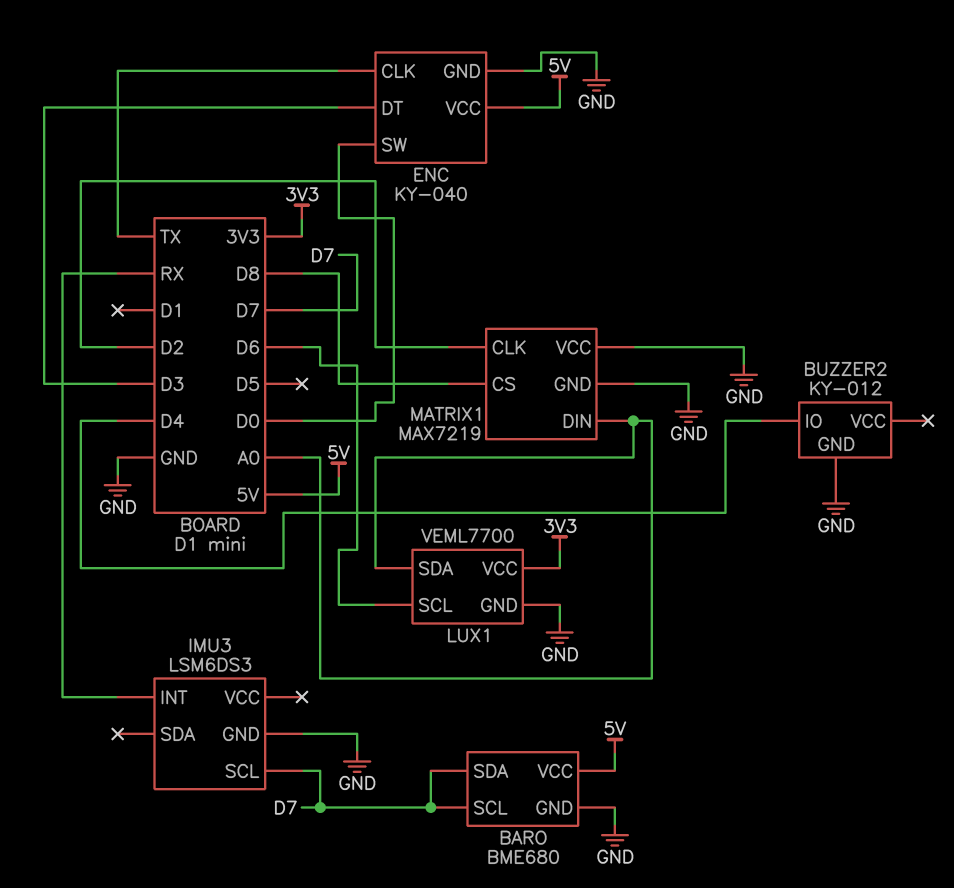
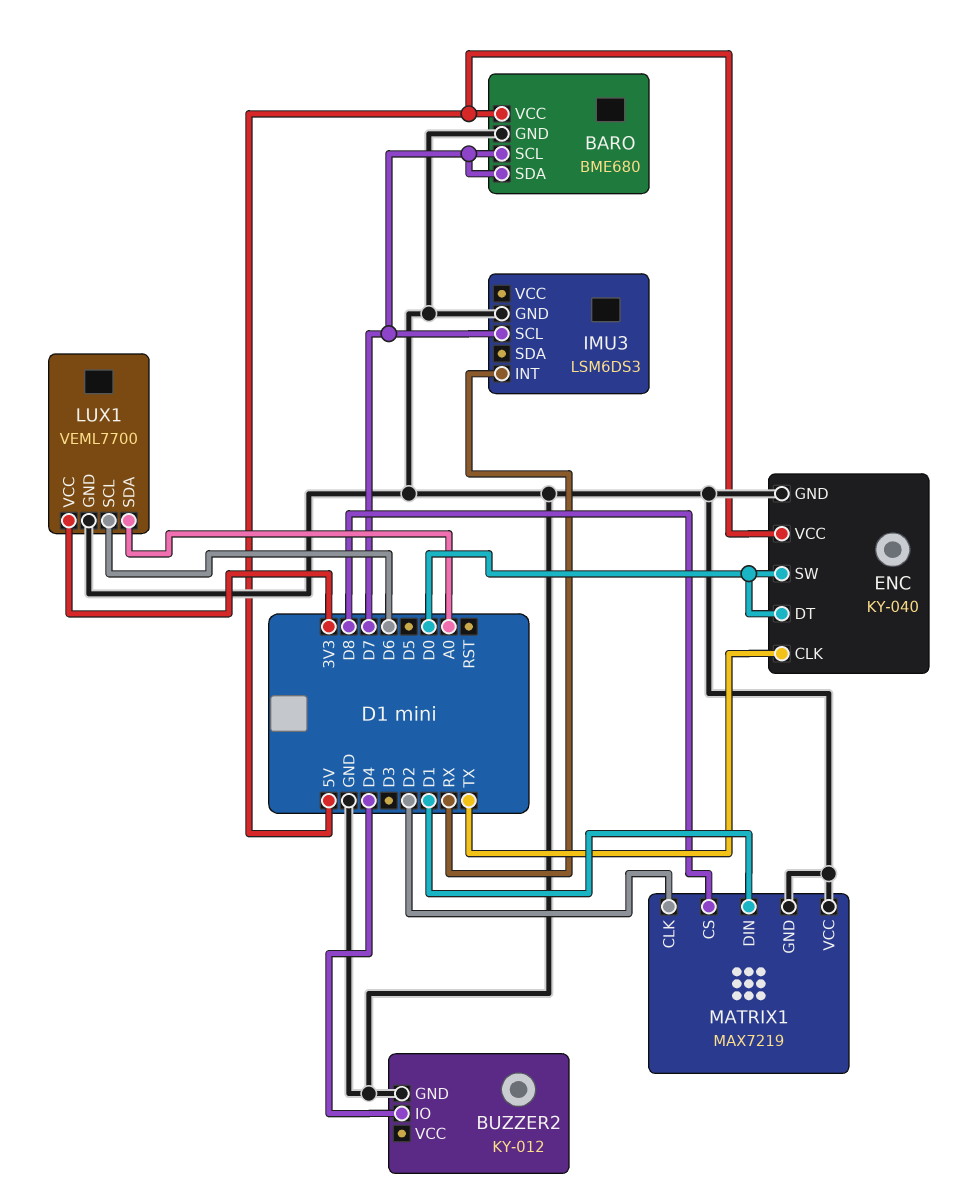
ENC pin DT: D3 -> D0
MATRIX1 pin DIN: A0 -> D1

